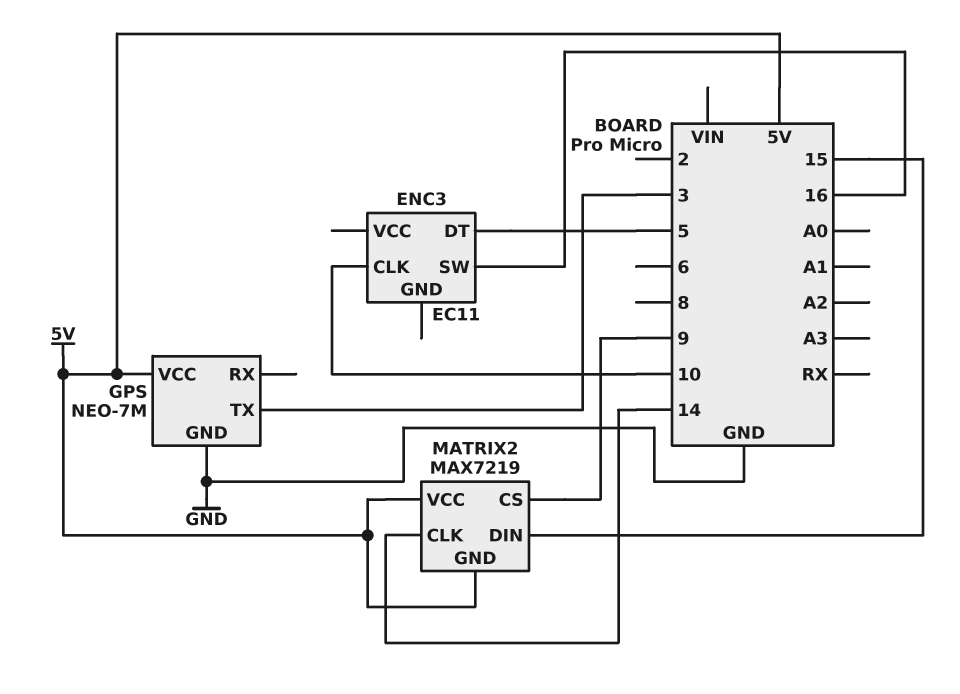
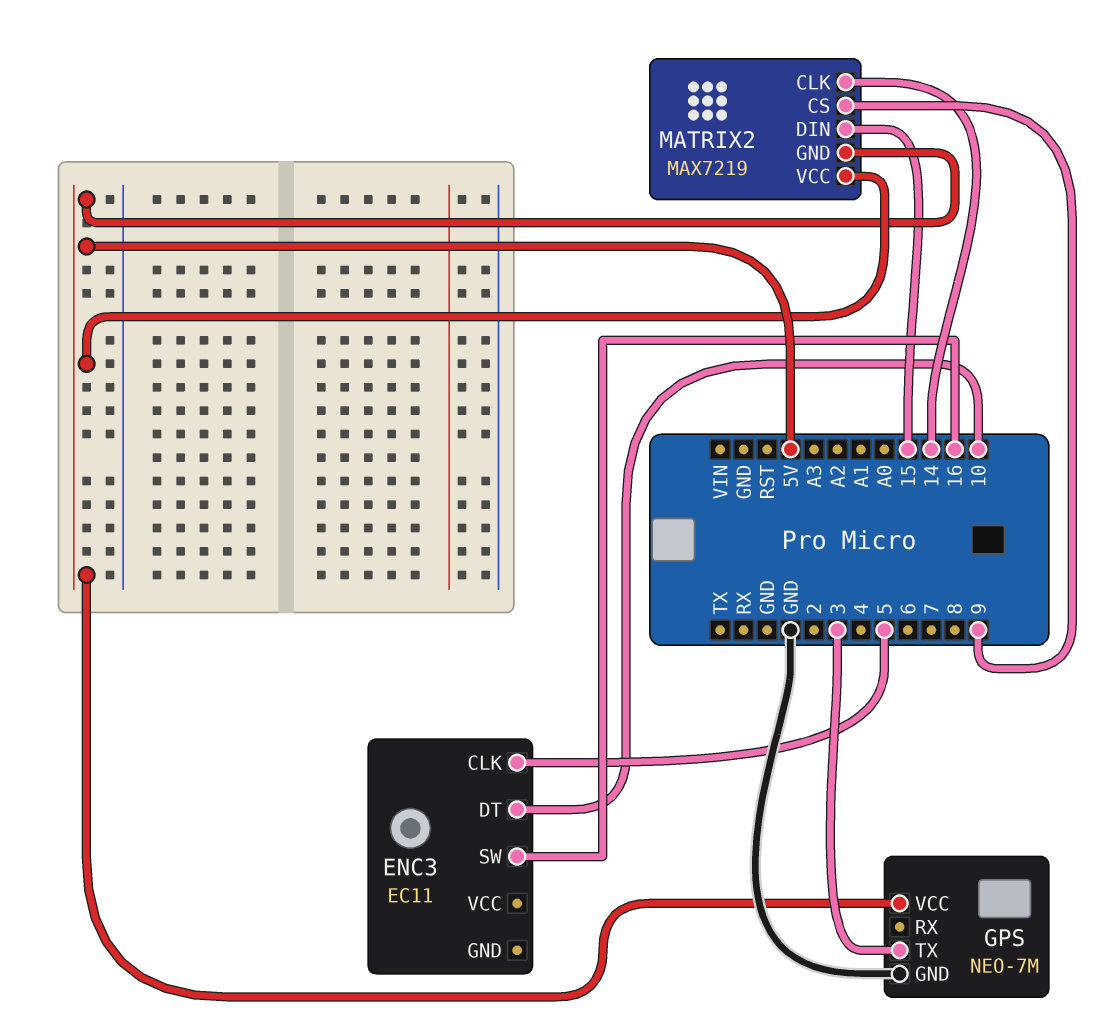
ENC3 pin CLK: 10 -> 5
ENC3 pin DT: 5 -> 10

